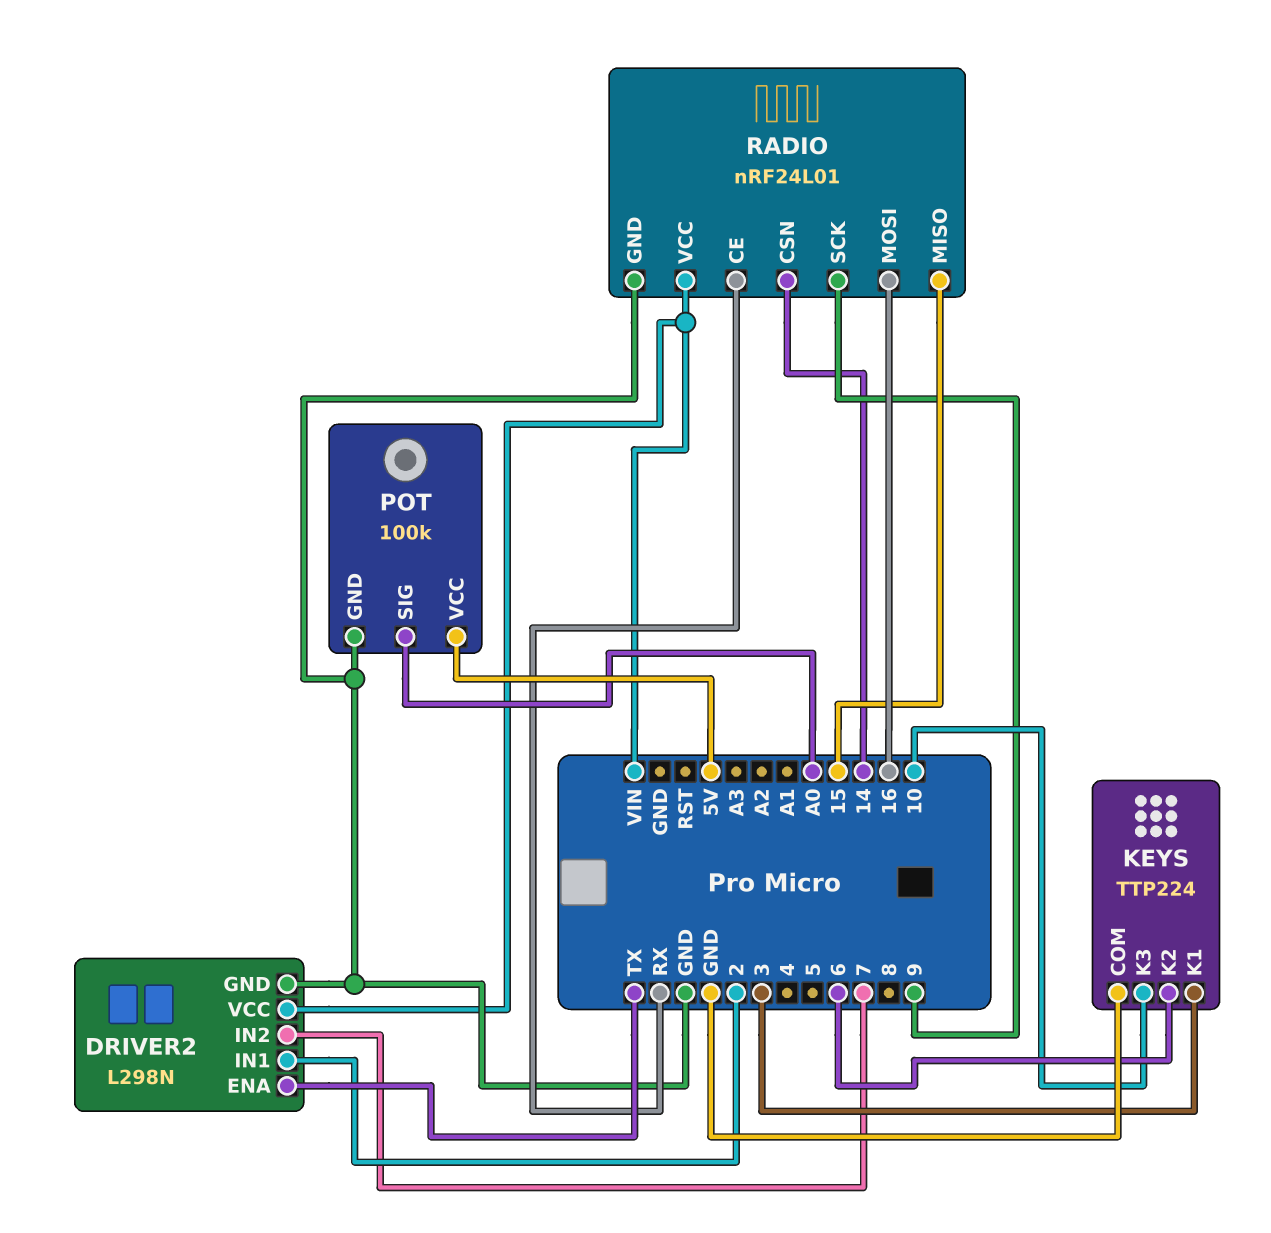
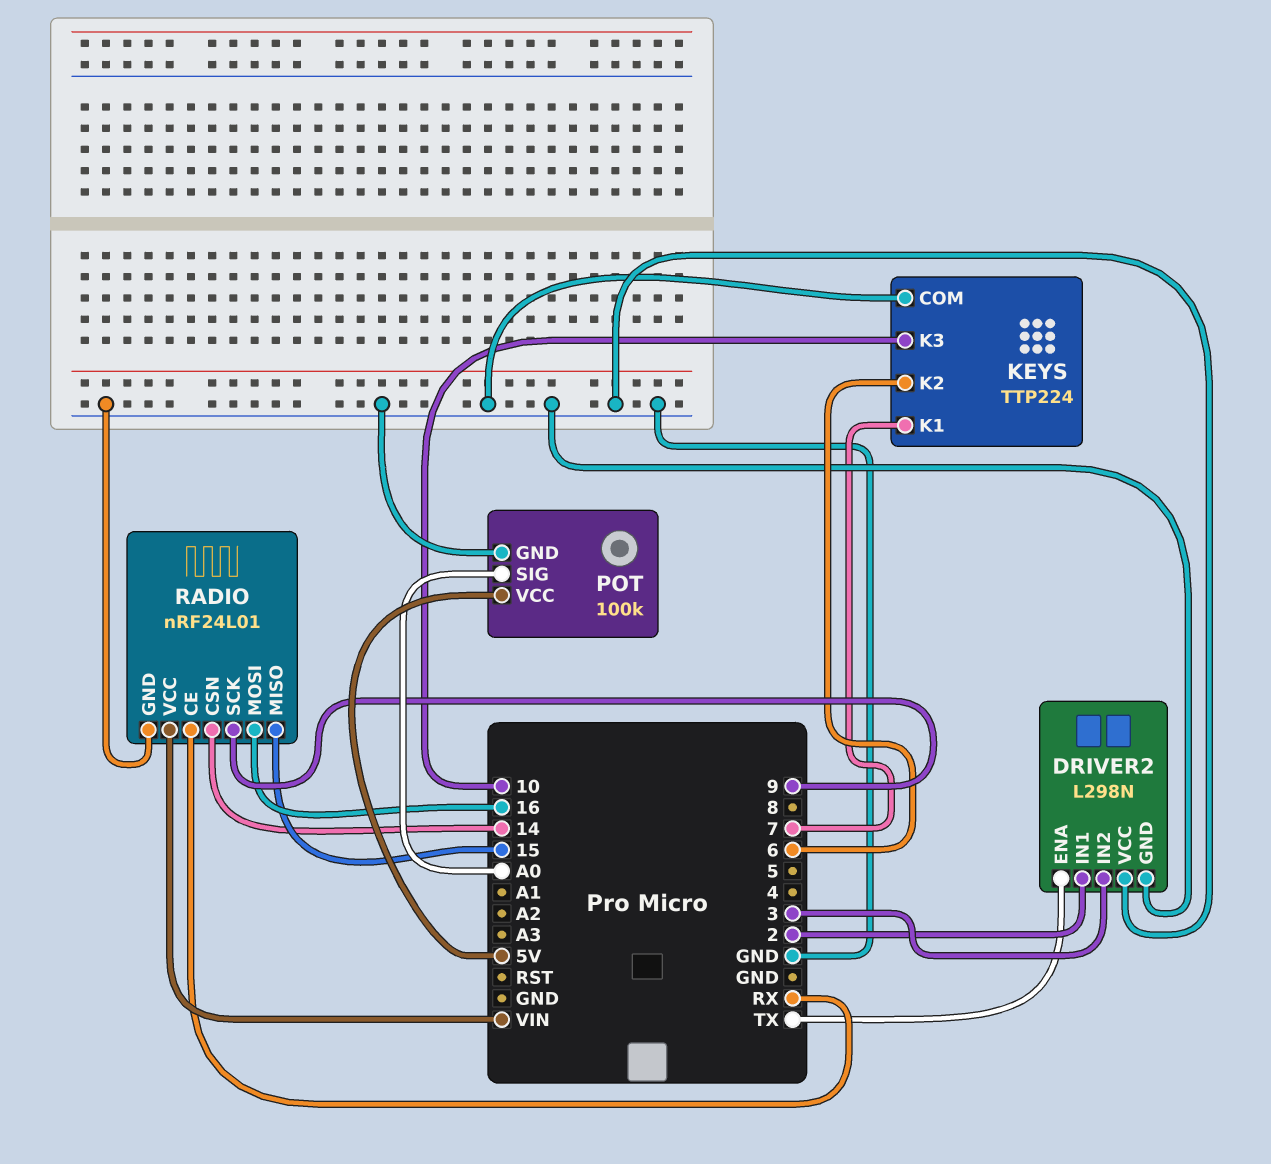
DRIVER2 pin IN2: 7 -> 3
DRIVER2 pin VCC: VIN -> GND
KEYS pin K1: 3 -> 7

